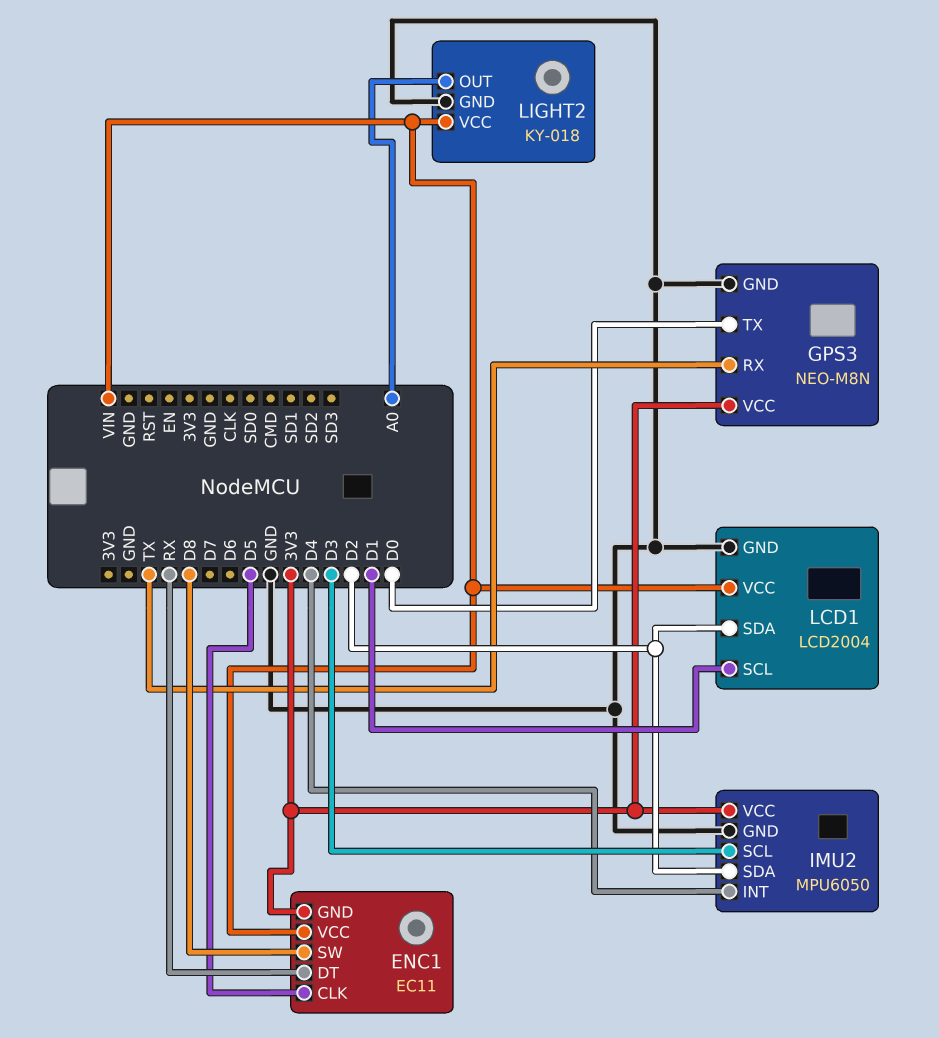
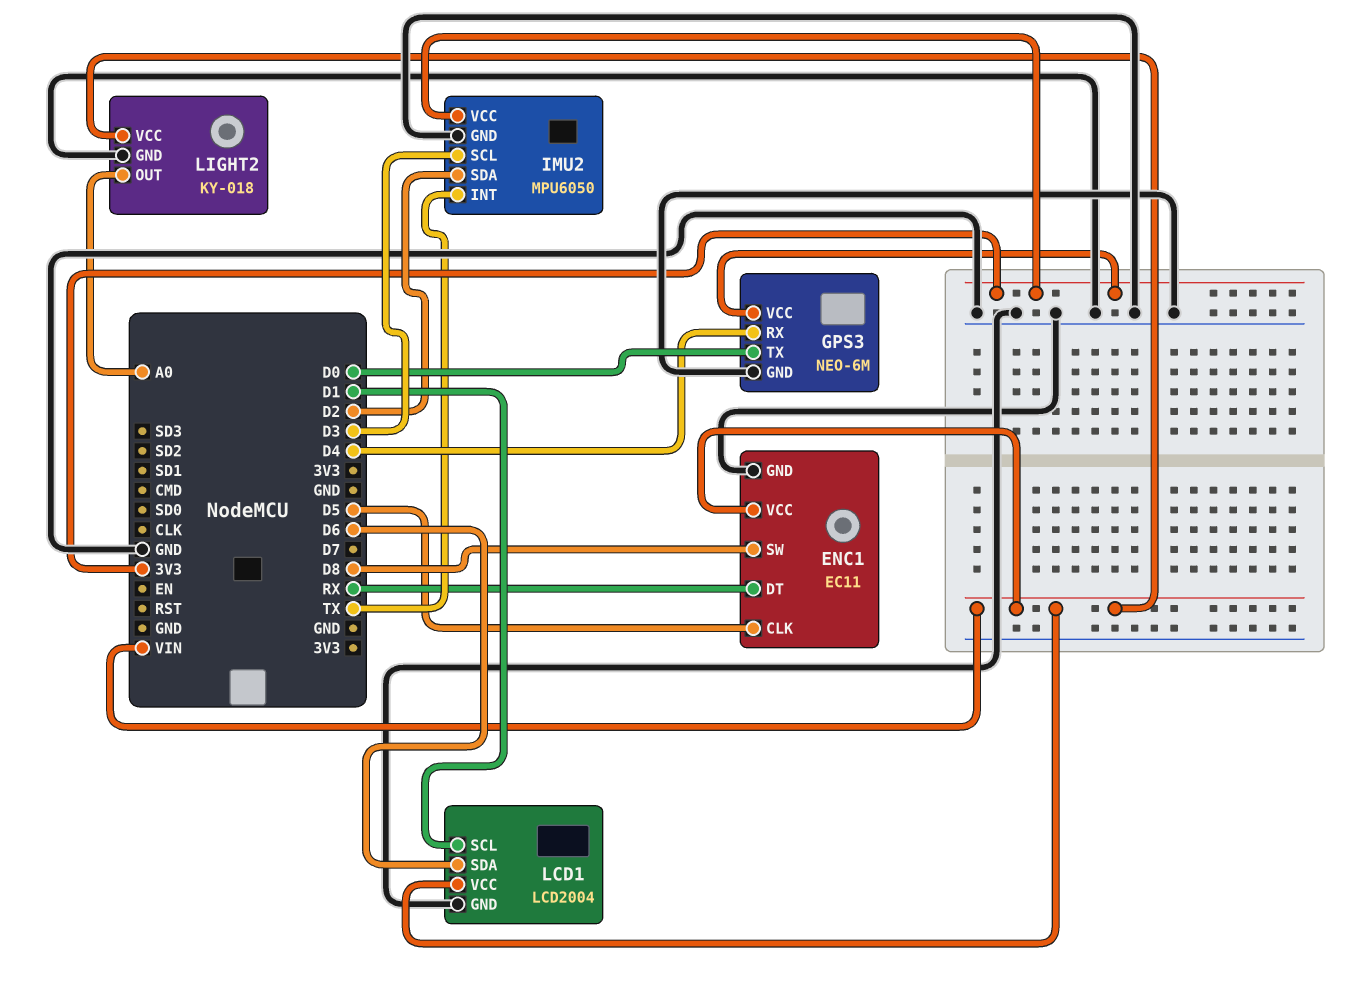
ENC1 pin GND: 3V3 -> GND
GPS3: NEO-M8N -> NEO-6M
GPS3 pin RX: TX -> D4
IMU2 pin INT: D4 -> TX
LCD1 pin SDA: D2 -> D6

